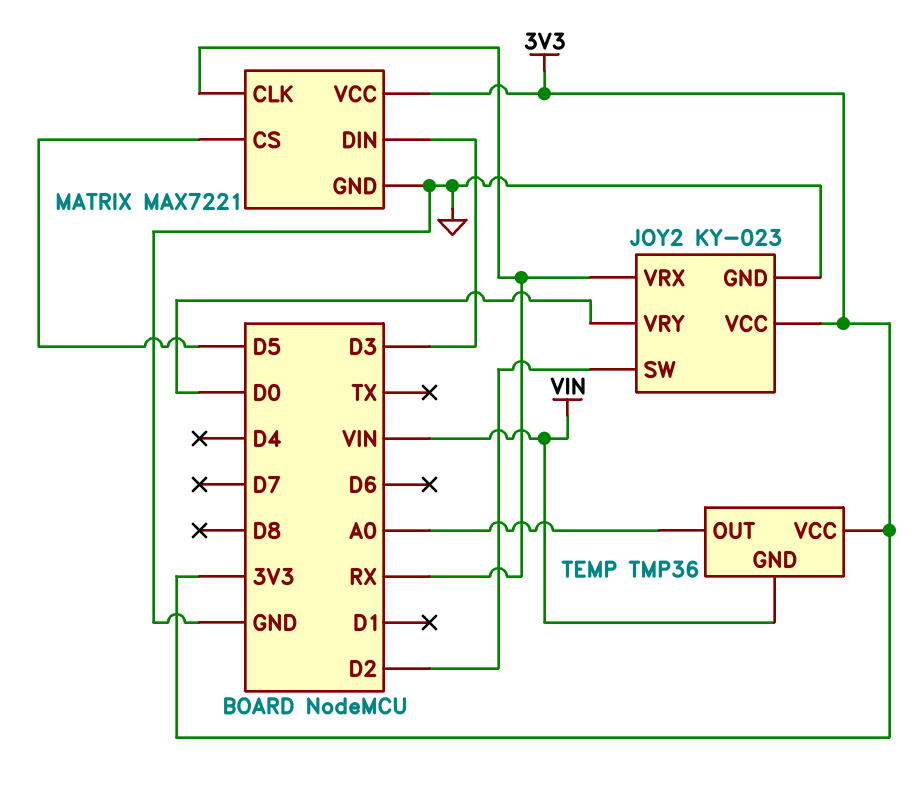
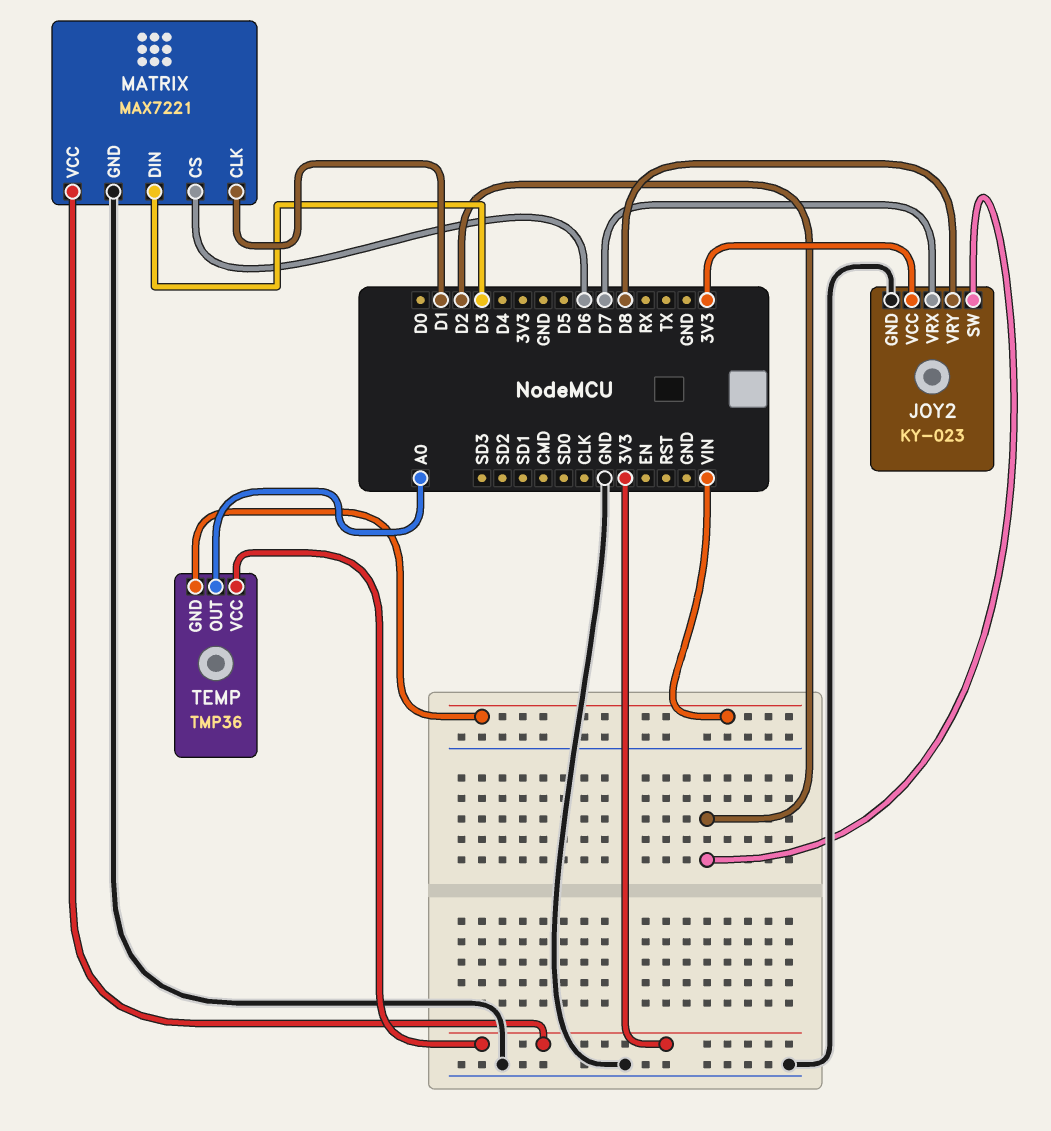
JOY2 pin VRX: RX -> D7
JOY2 pin VRY: D0 -> D8
MATRIX pin CLK: RX -> D1
MATRIX pin CS: D5 -> D6

